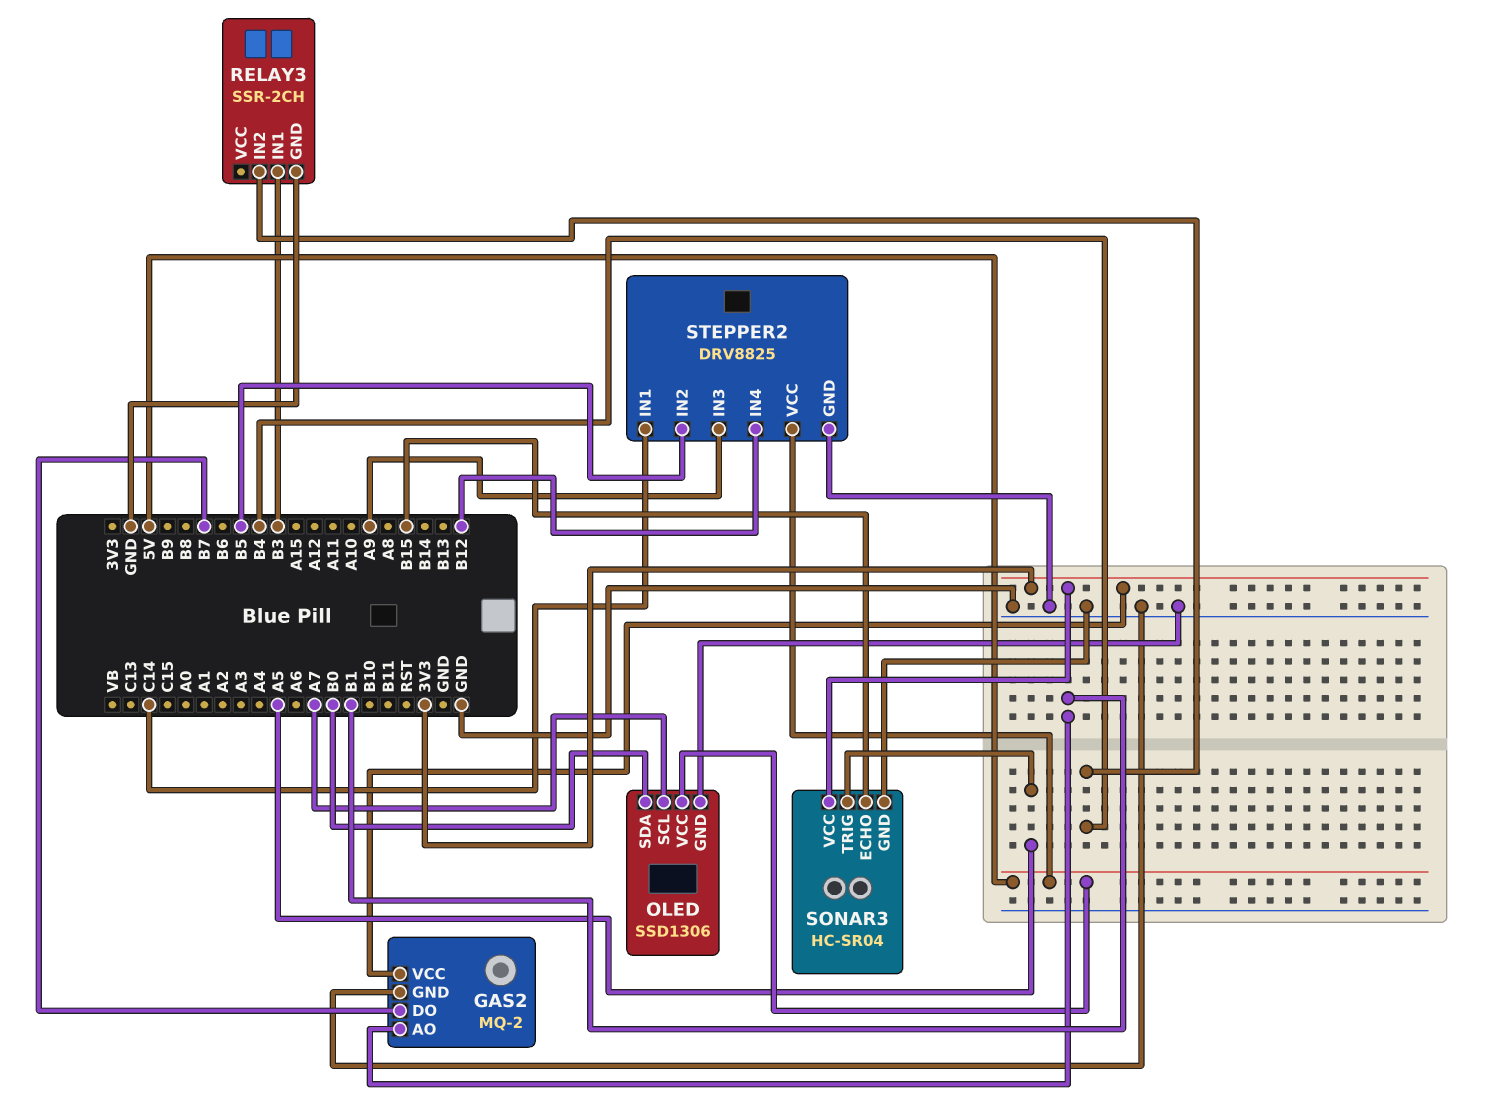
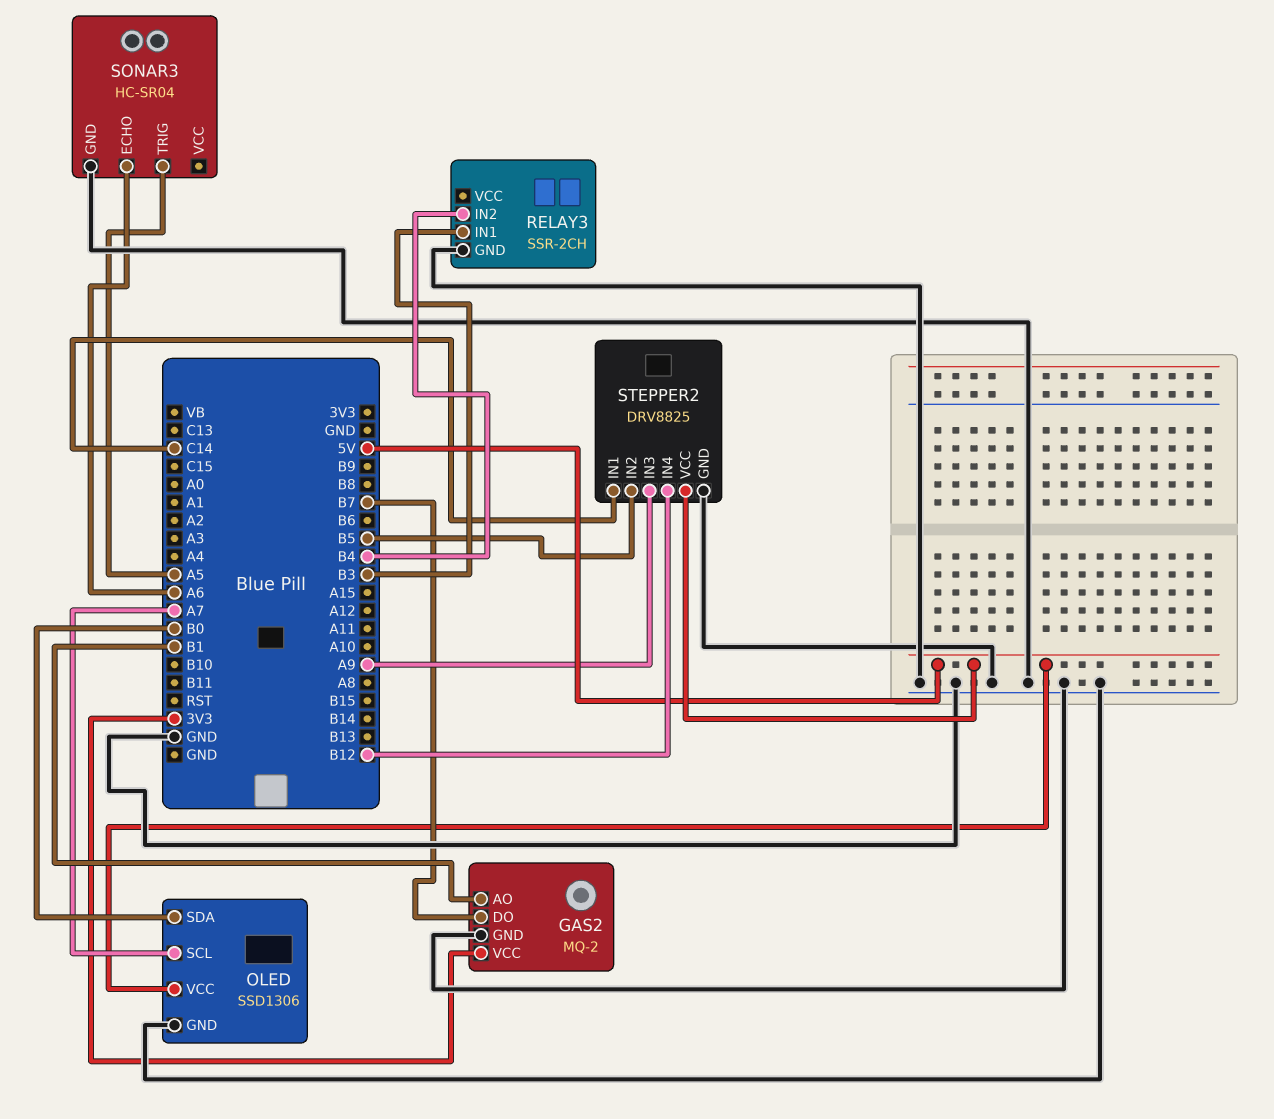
SONAR3 pin ECHO: B15 -> A6
SONAR3 pin VCC: 3V3 -> none

